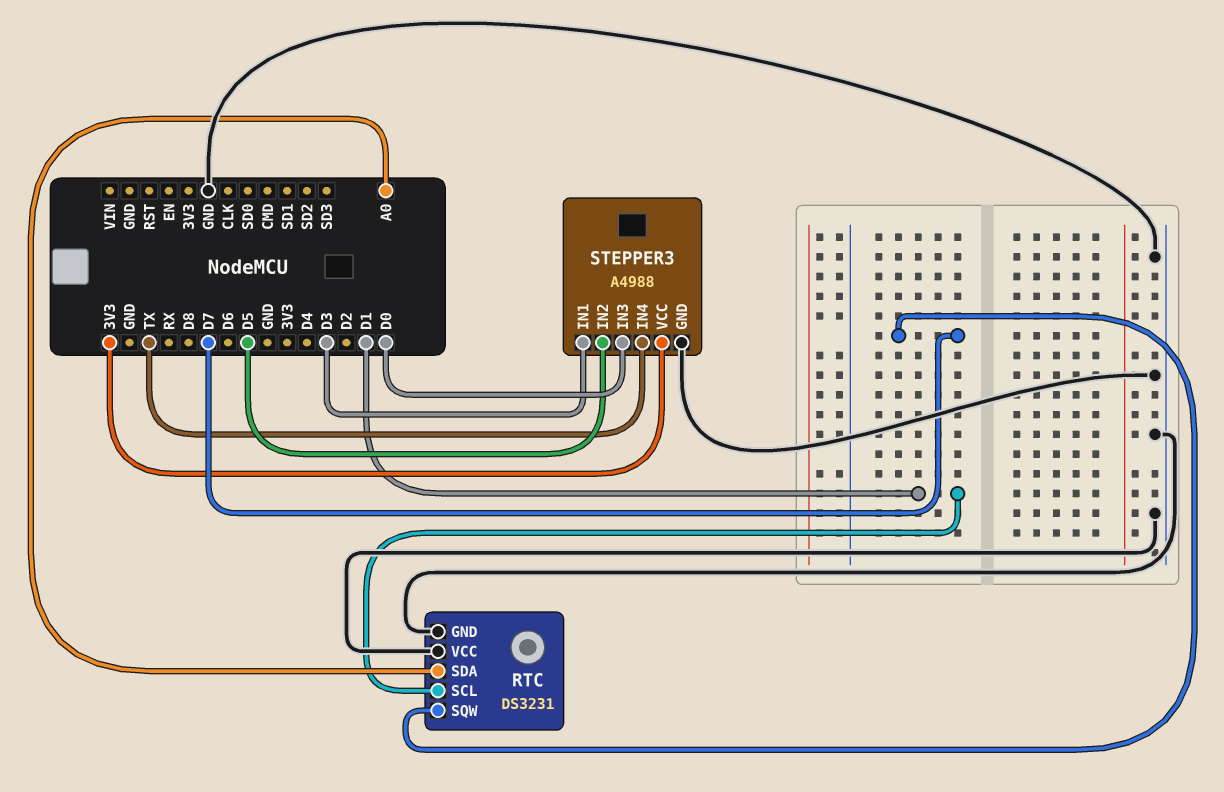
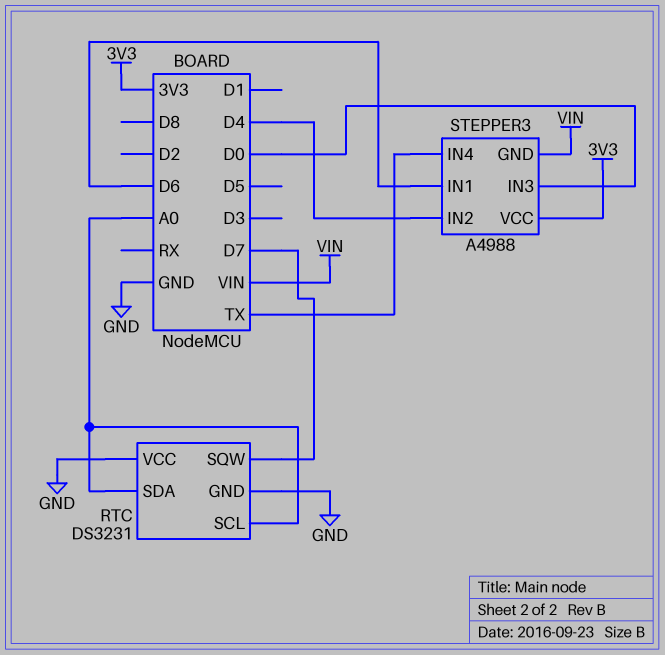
RTC pin SCL: D1 -> A0
STEPPER3 pin GND: GND -> VIN
STEPPER3 pin IN1: D3 -> D6
STEPPER3 pin IN2: D5 -> D4

